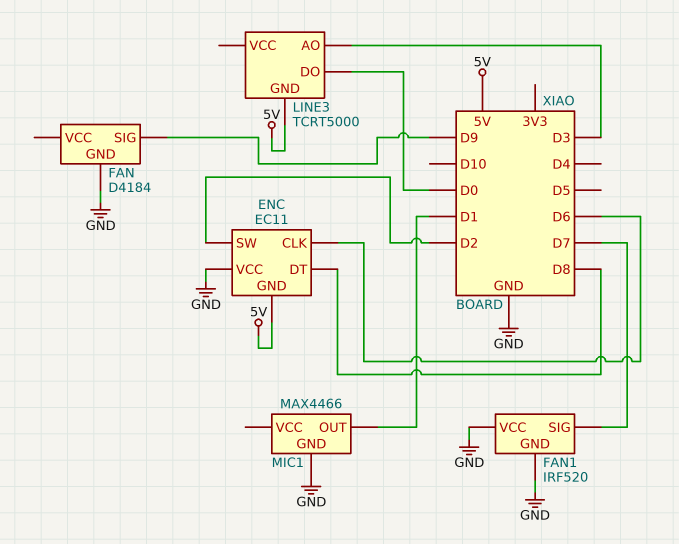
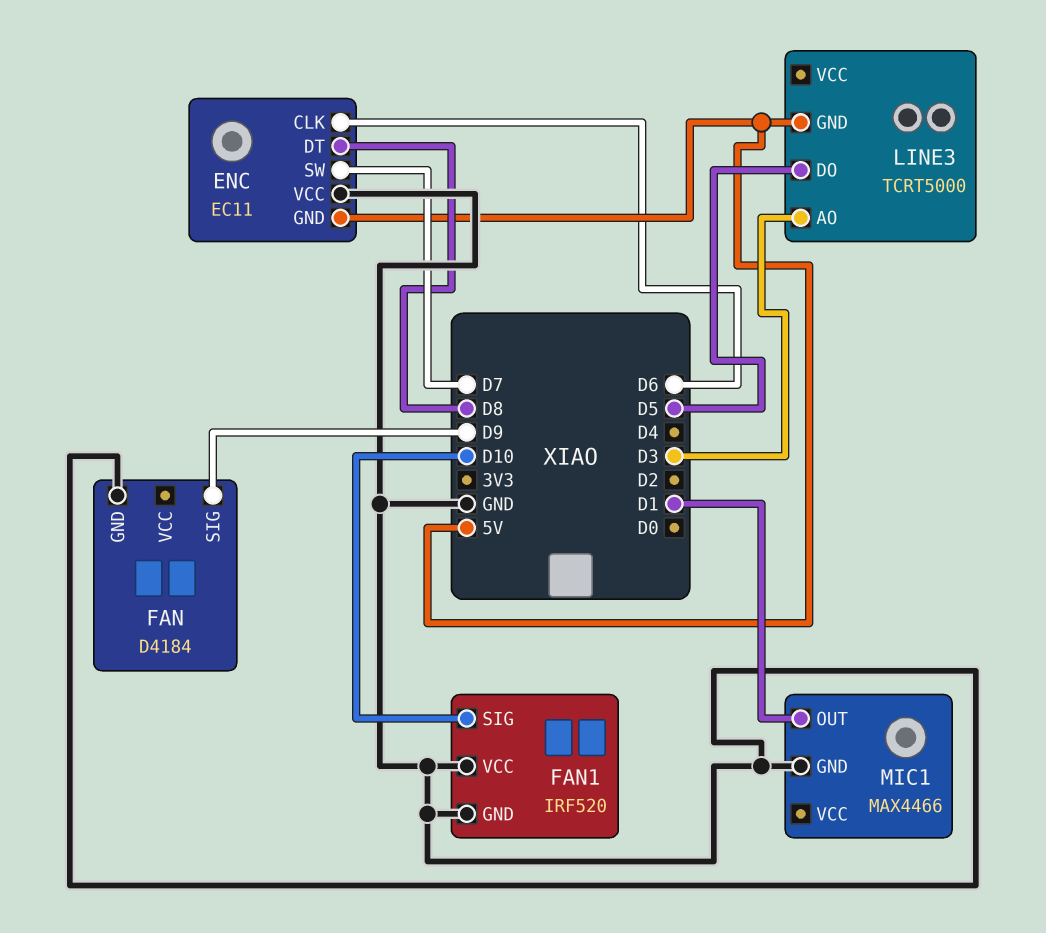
ENC pin SW: D2 -> D7
FAN1 pin SIG: D7 -> D10
LINE3 pin DO: D0 -> D5

